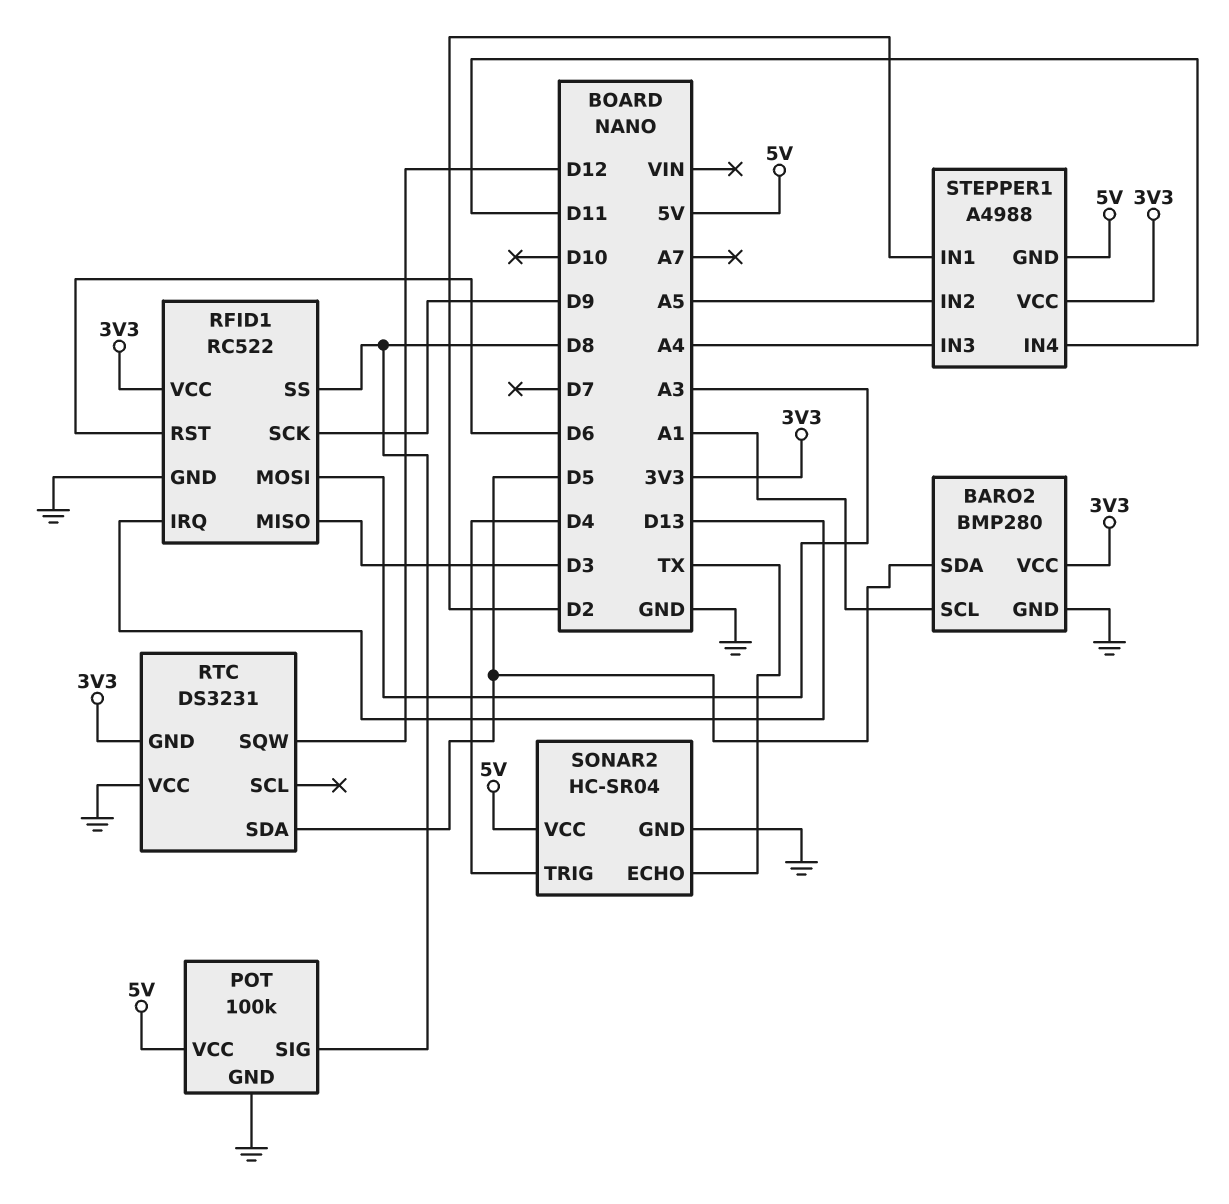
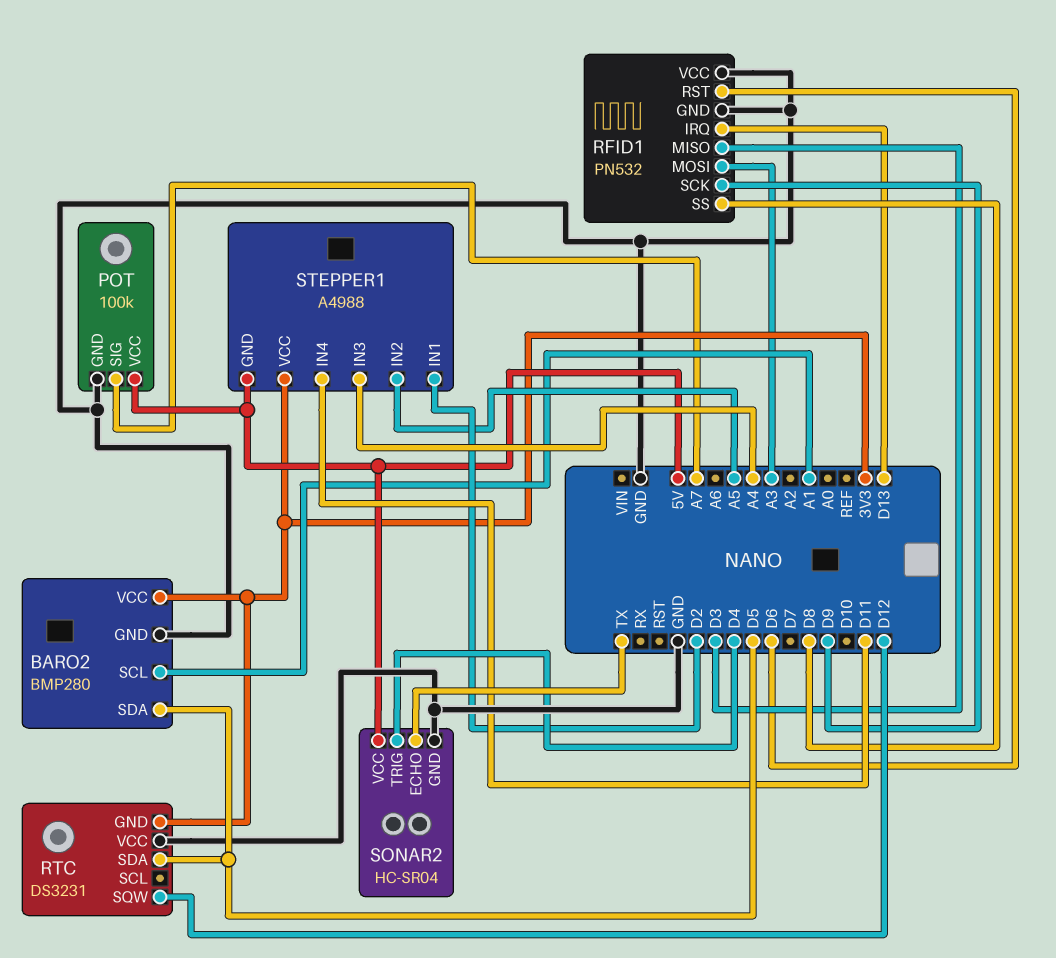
POT pin SIG: D8 -> A7
RFID1: RC522 -> PN532
RFID1 pin VCC: 3V3 -> GND

